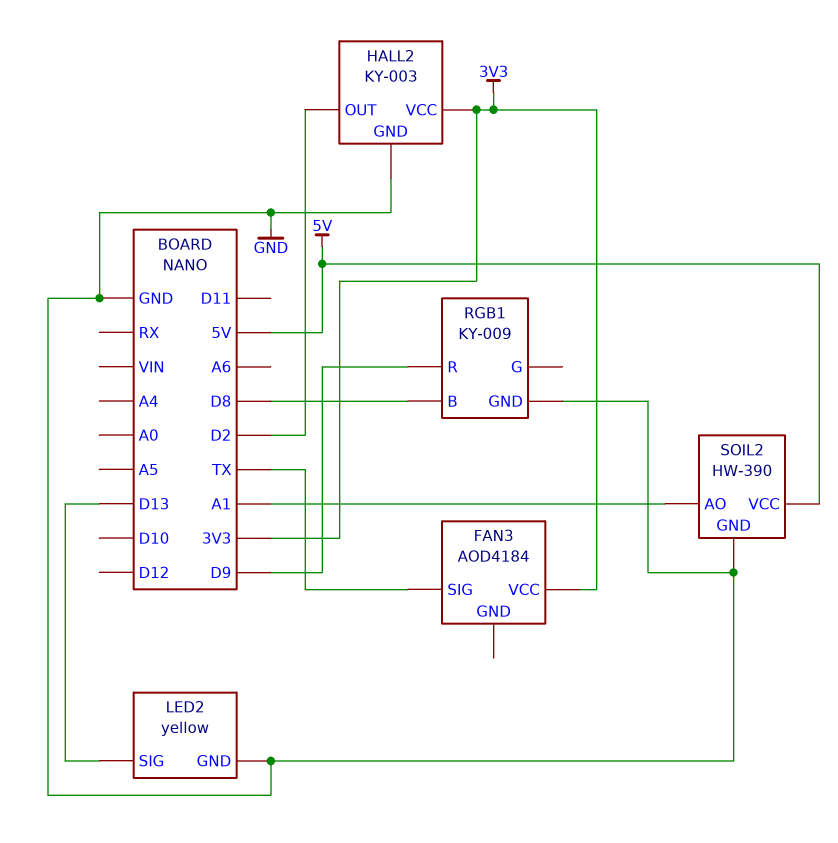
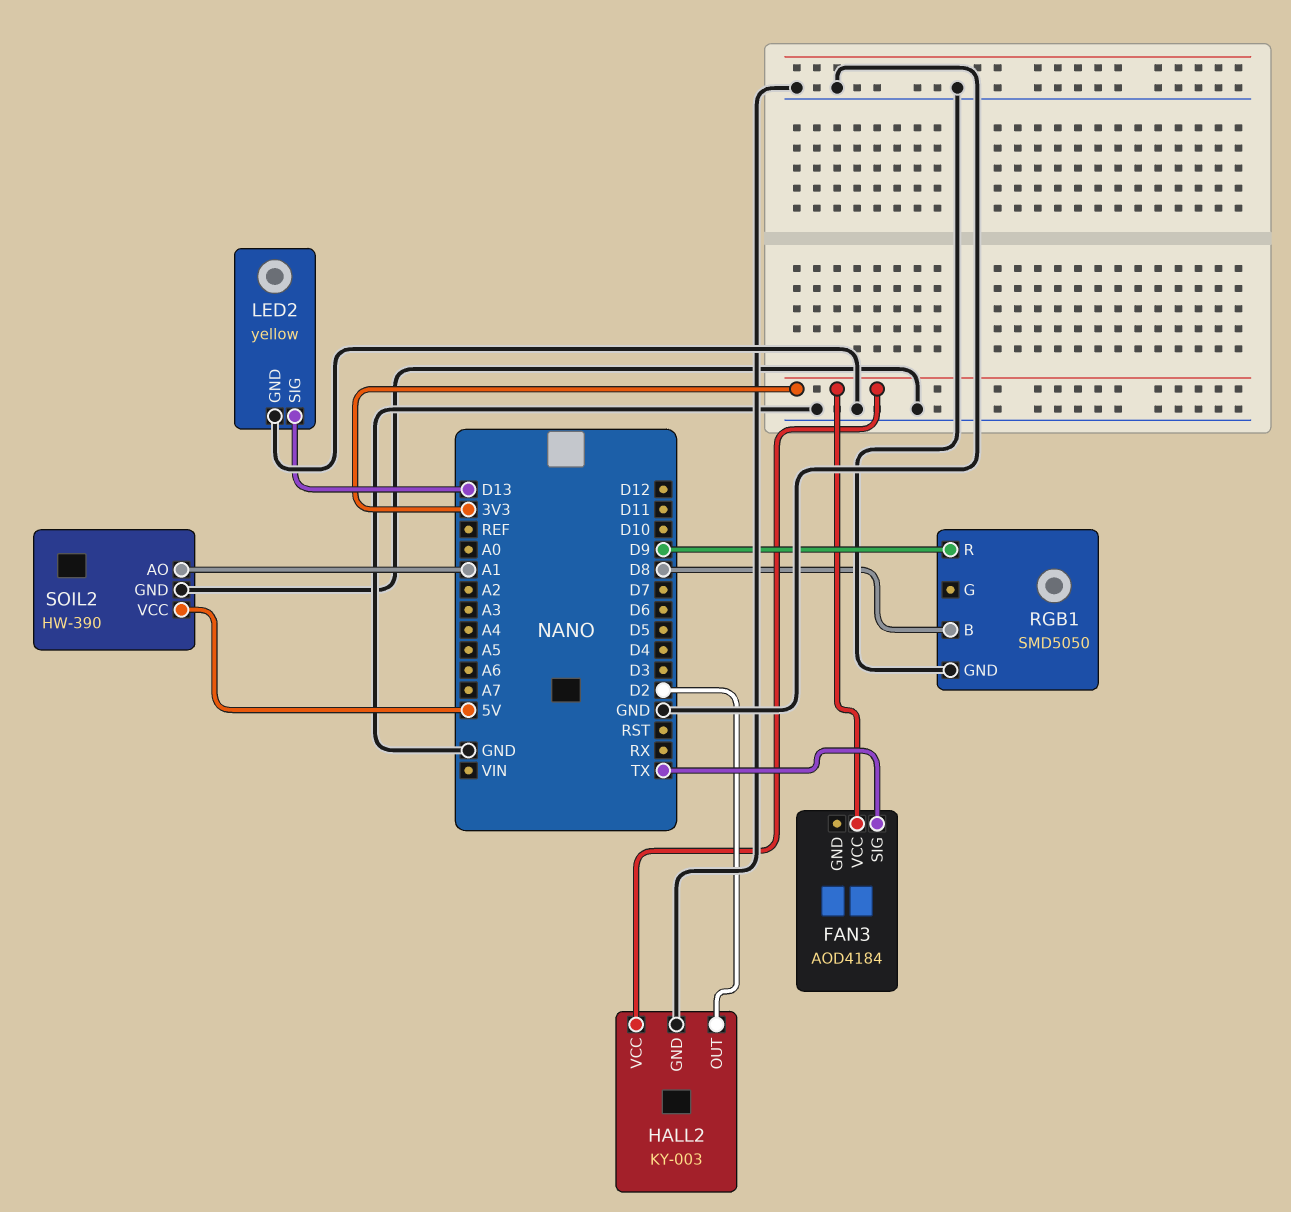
RGB1: KY-009 -> SMD5050

